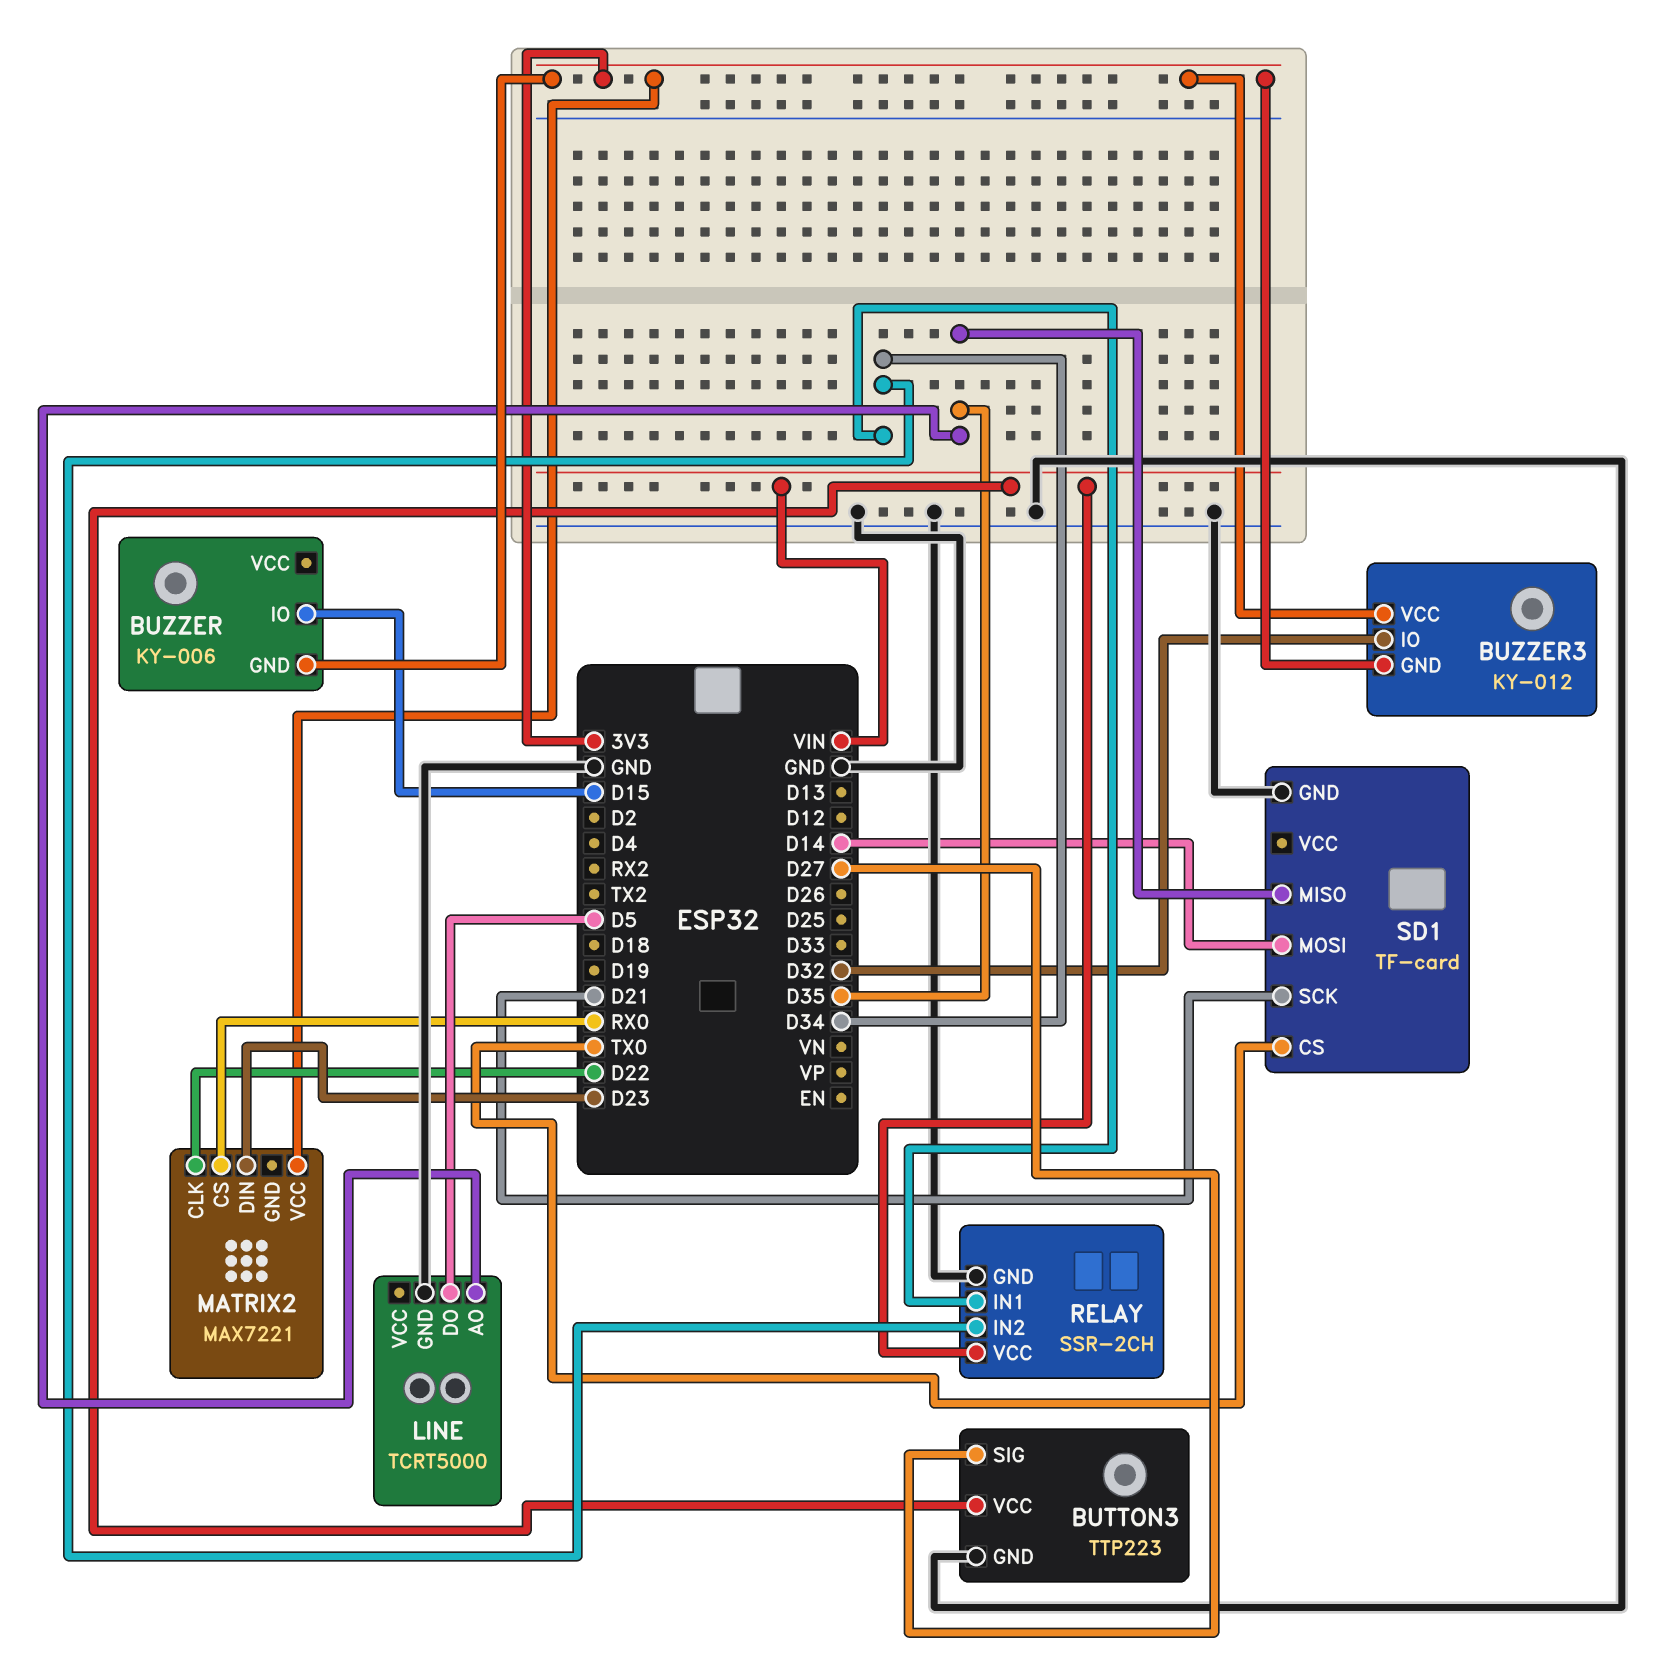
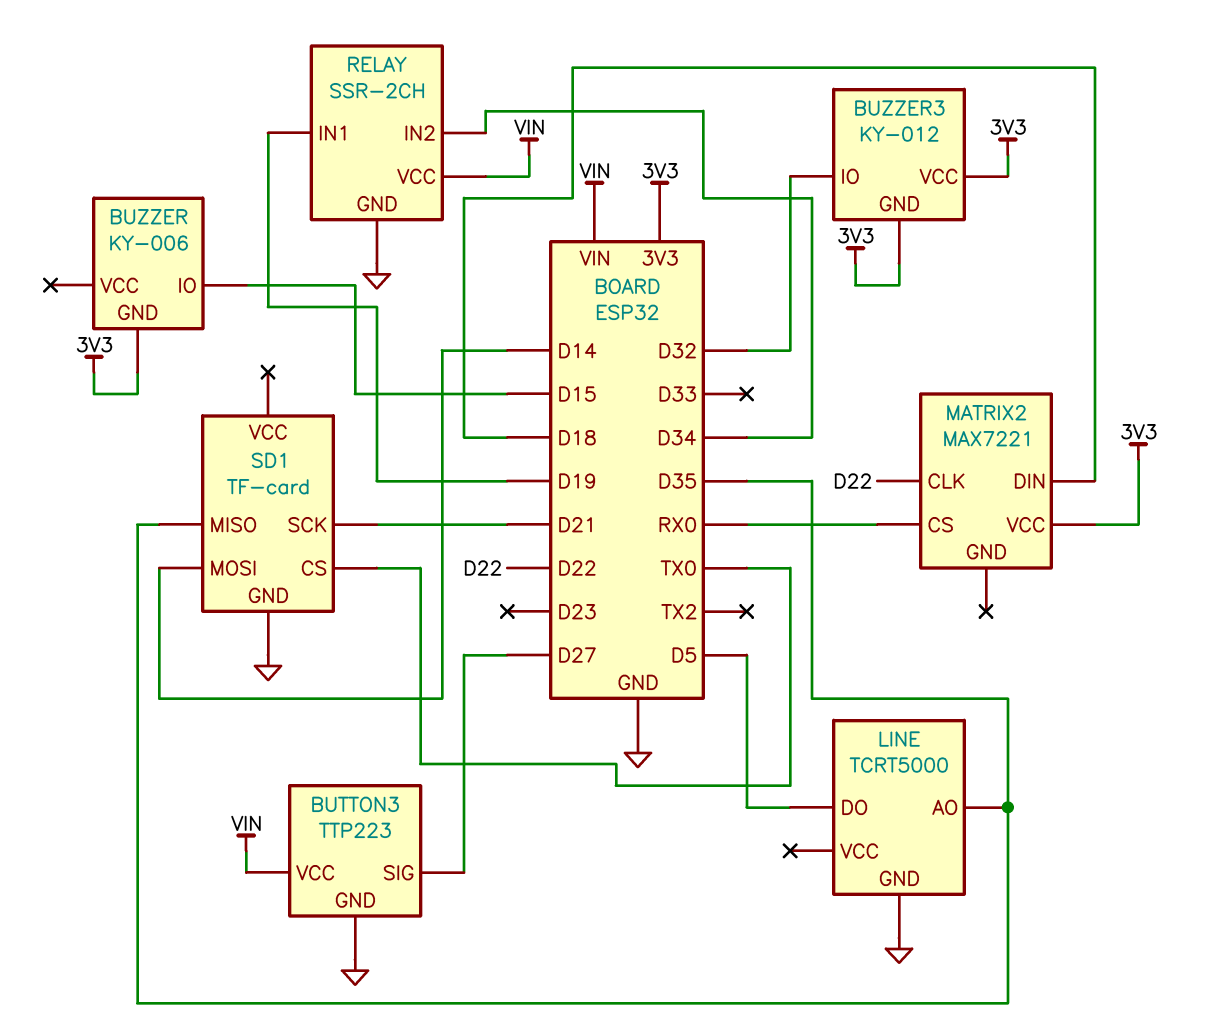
MATRIX2 pin DIN: D23 -> D18
RELAY pin IN1: D34 -> D19

